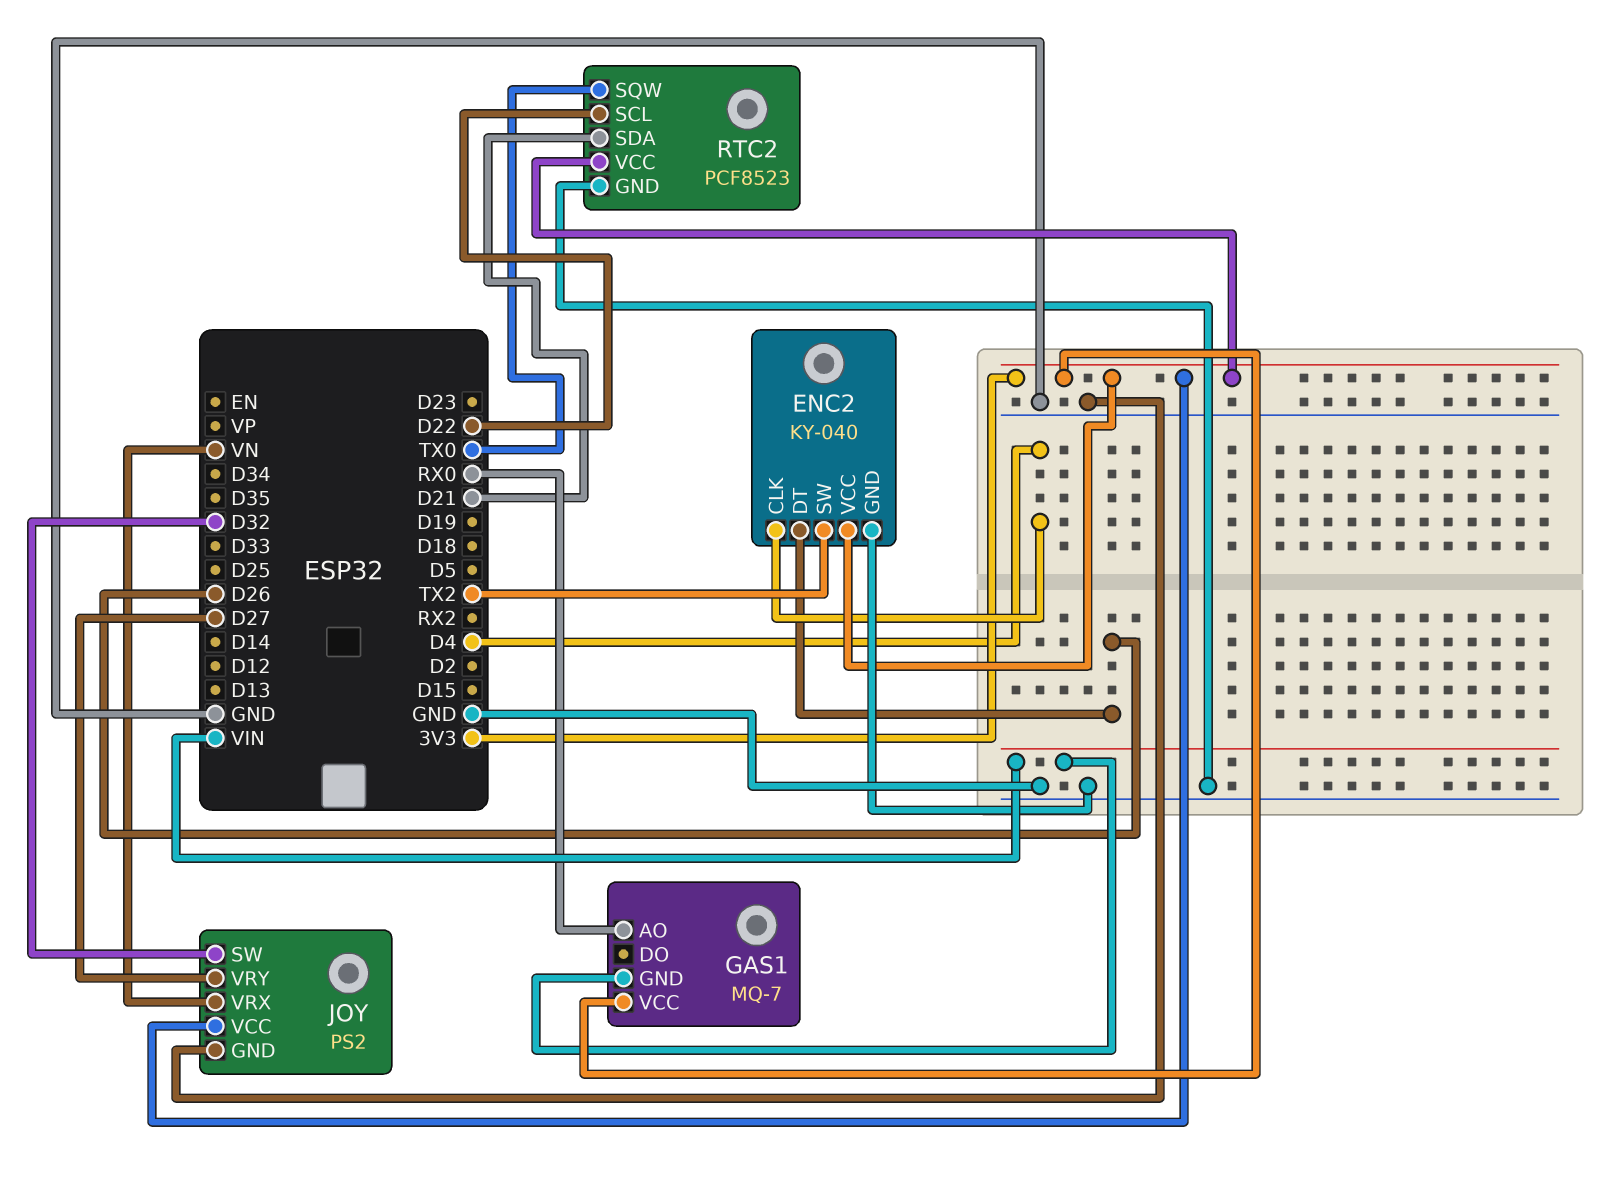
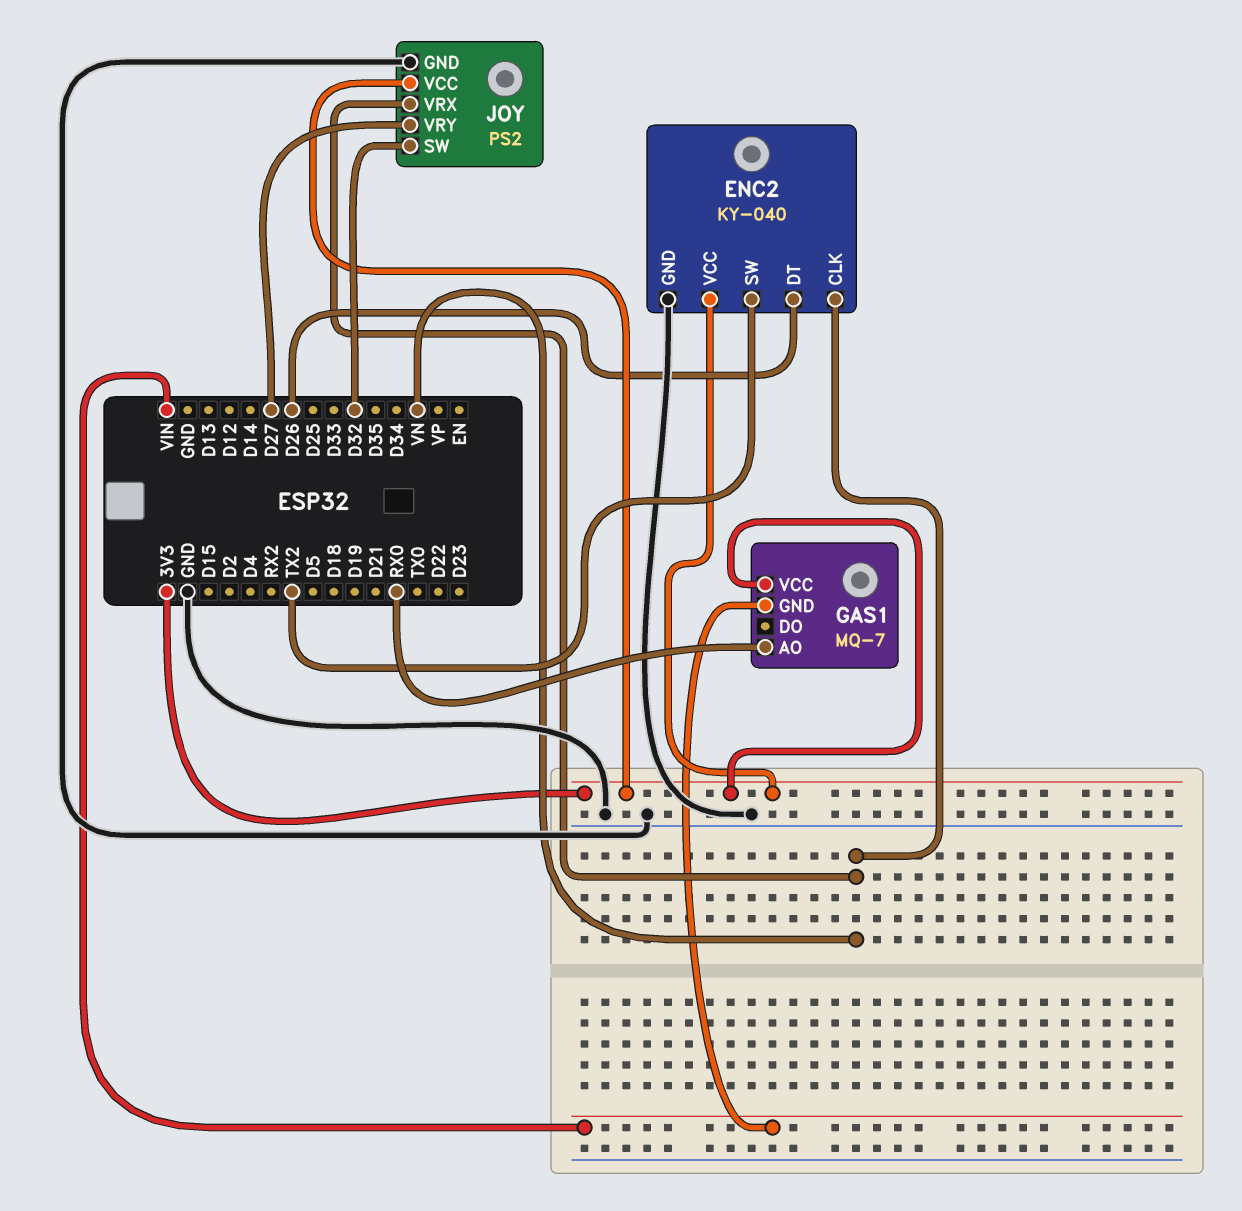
ENC2 pin CLK: D4 -> VN
RTC2: PCF8523 -> none
RTC2 pin GND: GND -> none
RTC2 pin SCL: D22 -> none
RTC2 pin SDA: D21 -> none
RTC2 pin SQW: TX0 -> none
RTC2 pin VCC: 3V3 -> none

